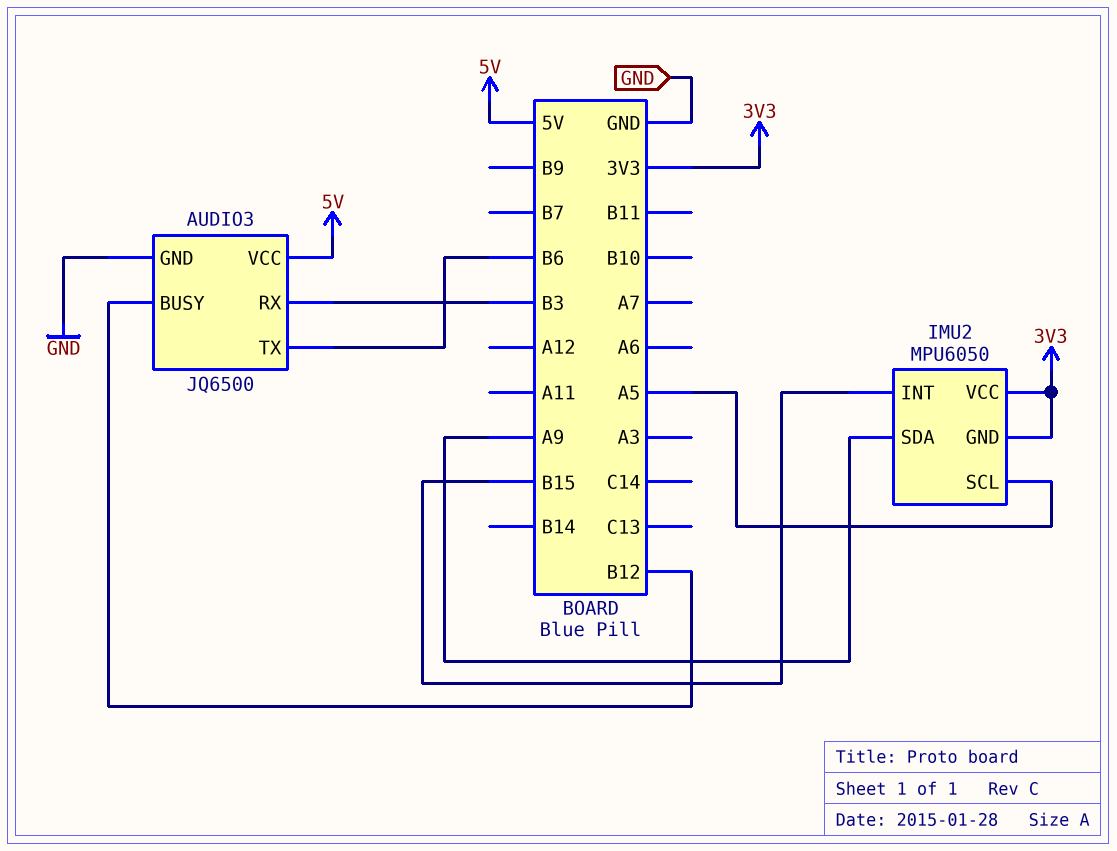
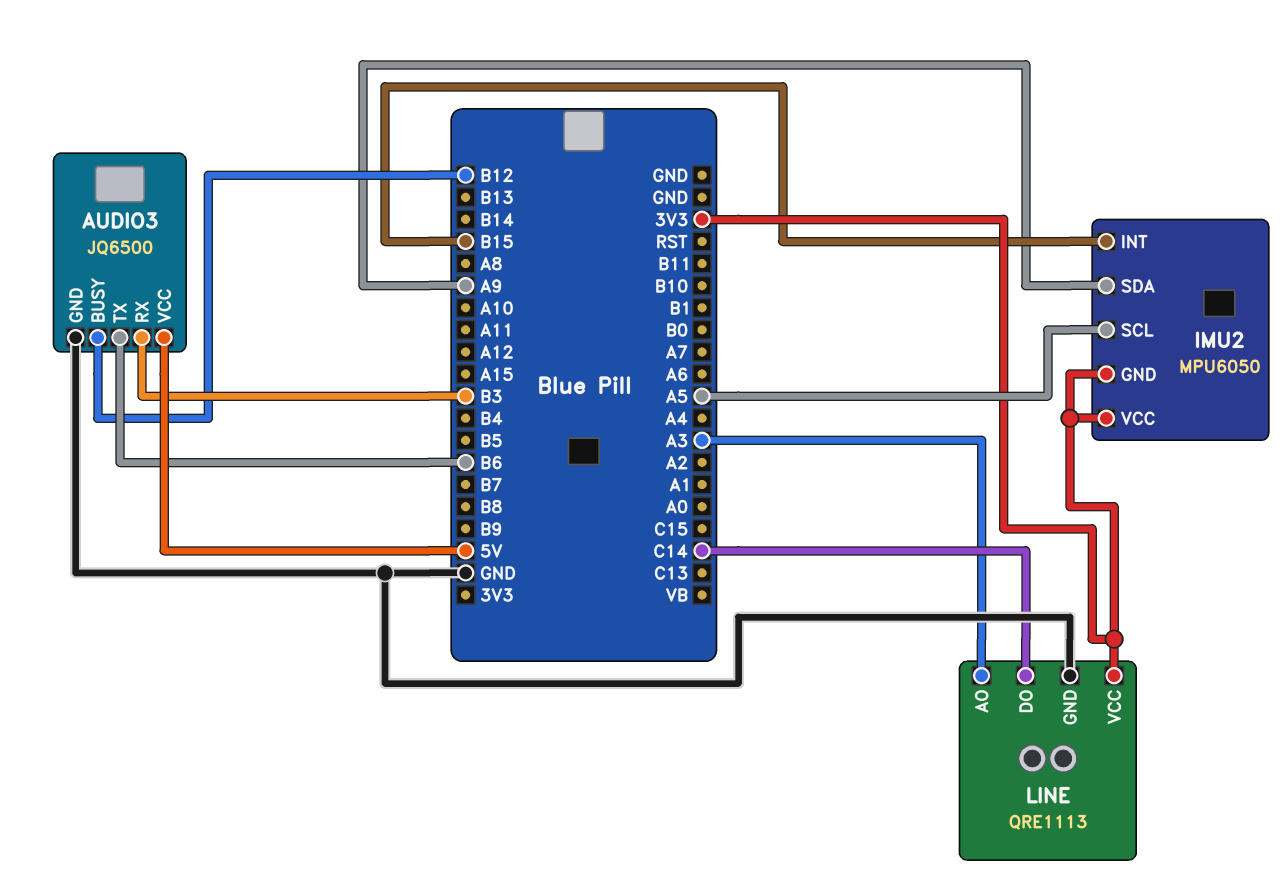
LINE: none -> QRE1113
LINE pin AO: none -> A3
LINE pin DO: none -> C14
LINE pin GND: none -> GND
LINE pin VCC: none -> 3V3

